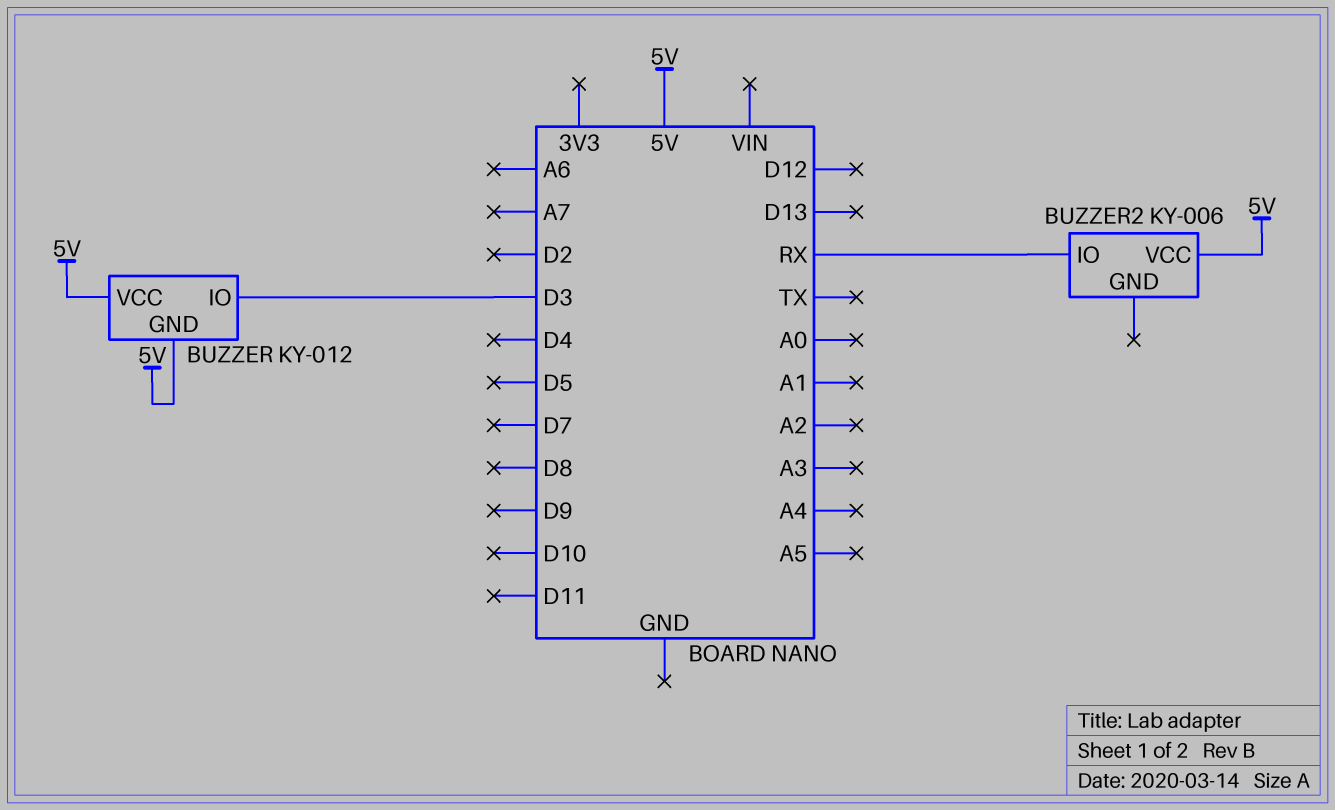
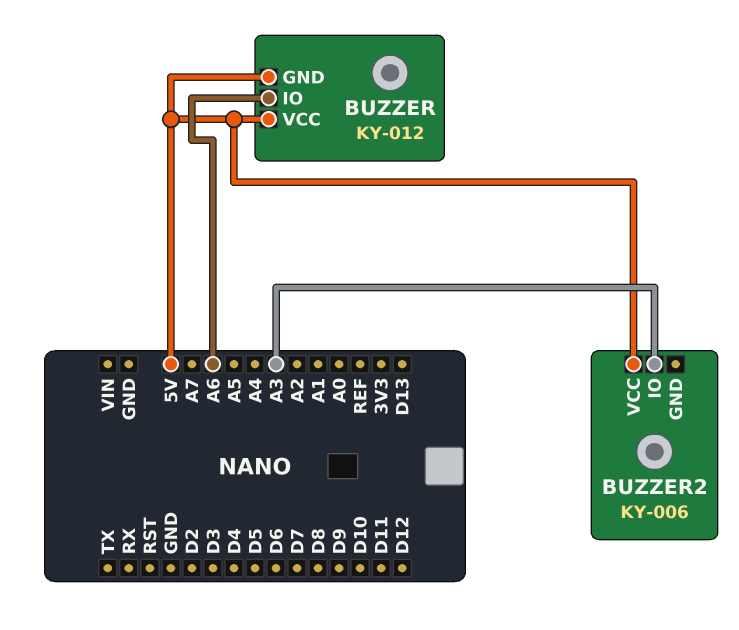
BUZZER pin IO: D3 -> A6
BUZZER2 pin IO: RX -> A3

